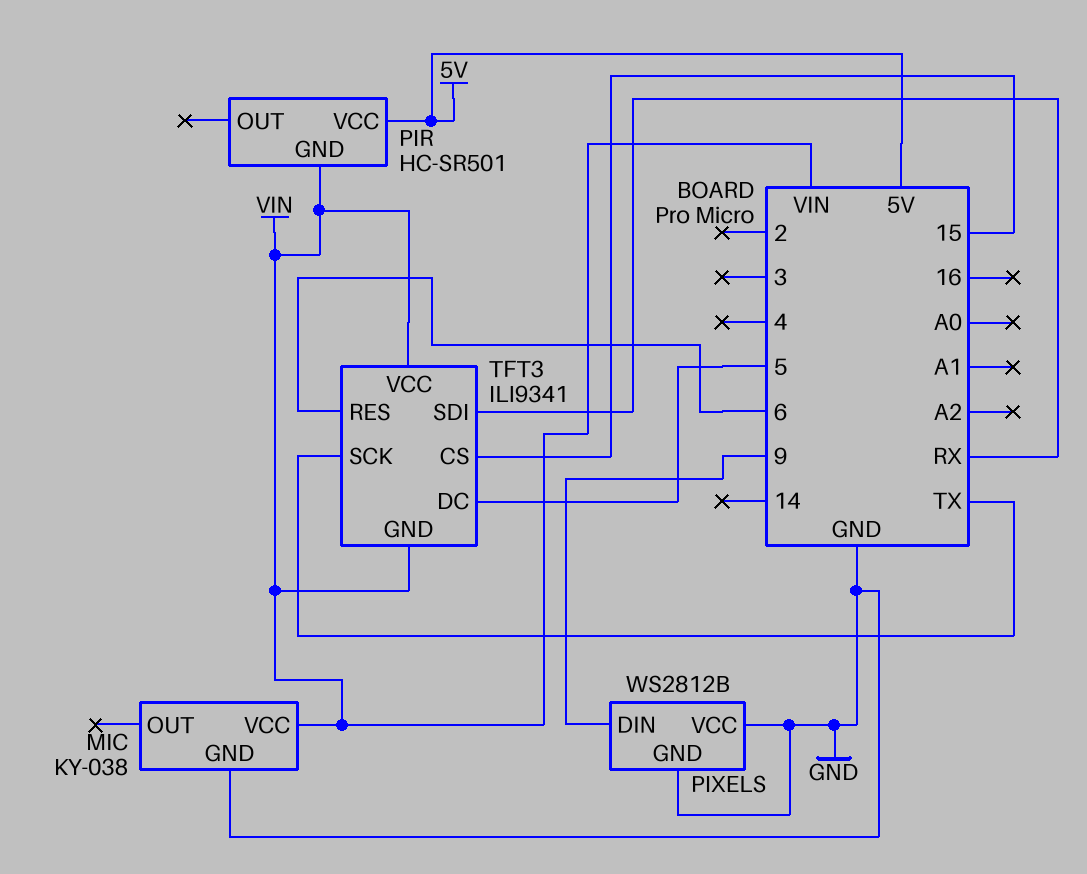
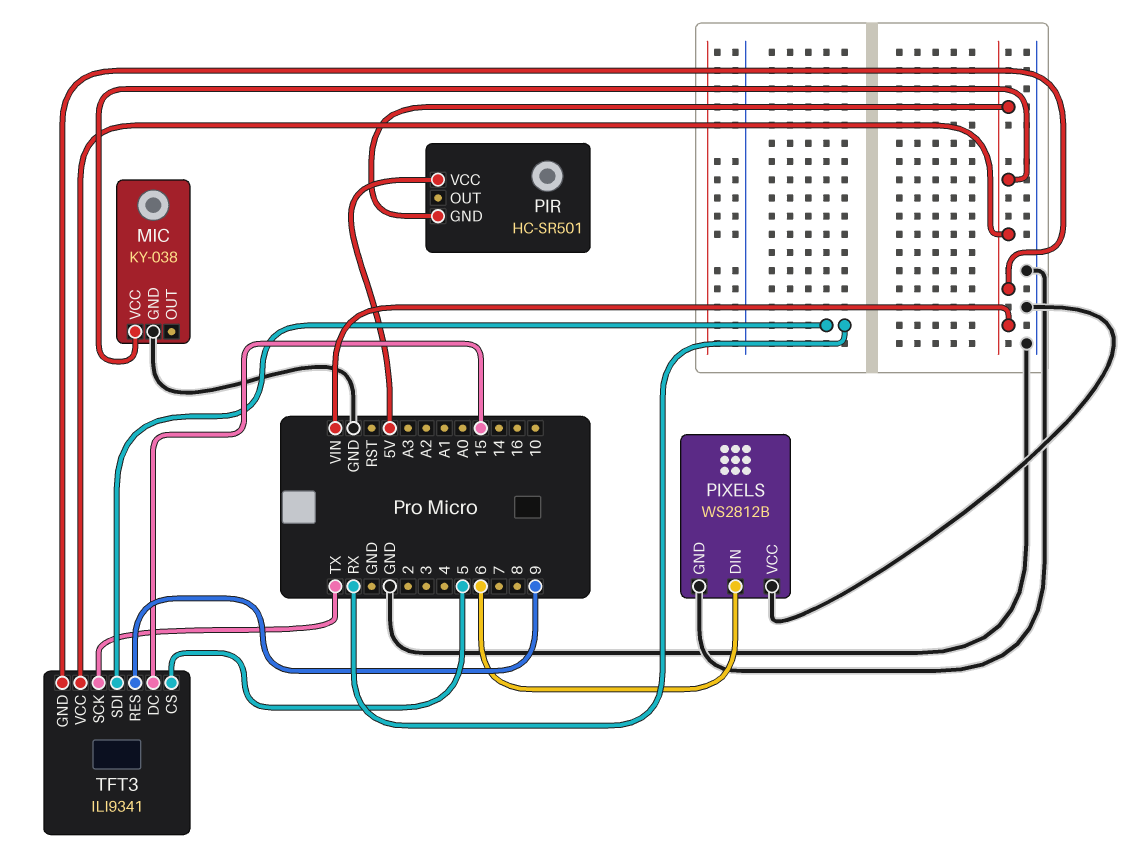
PIXELS pin DIN: 9 -> 6
TFT3 pin CS: 15 -> 5
TFT3 pin DC: 5 -> 15
TFT3 pin RES: 6 -> 9

